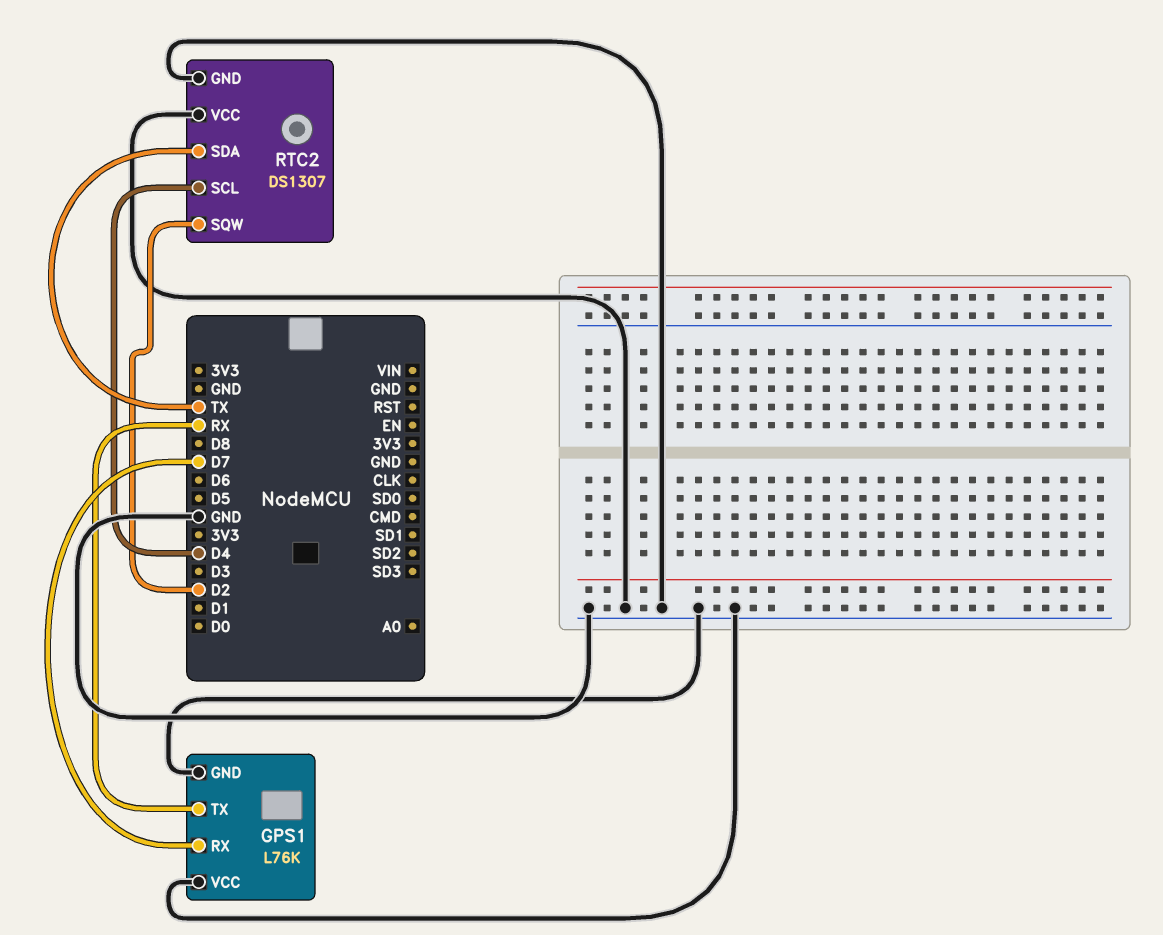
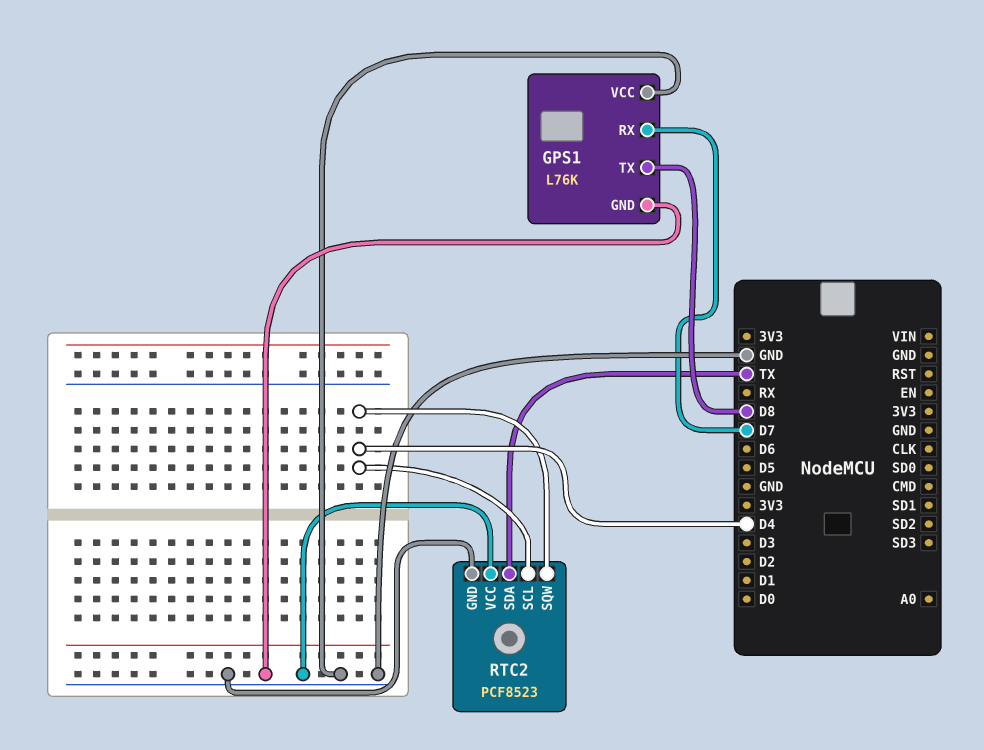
GPS1 pin TX: RX -> D8
RTC2: DS1307 -> PCF8523
RTC2 pin SQW: D2 -> D4

